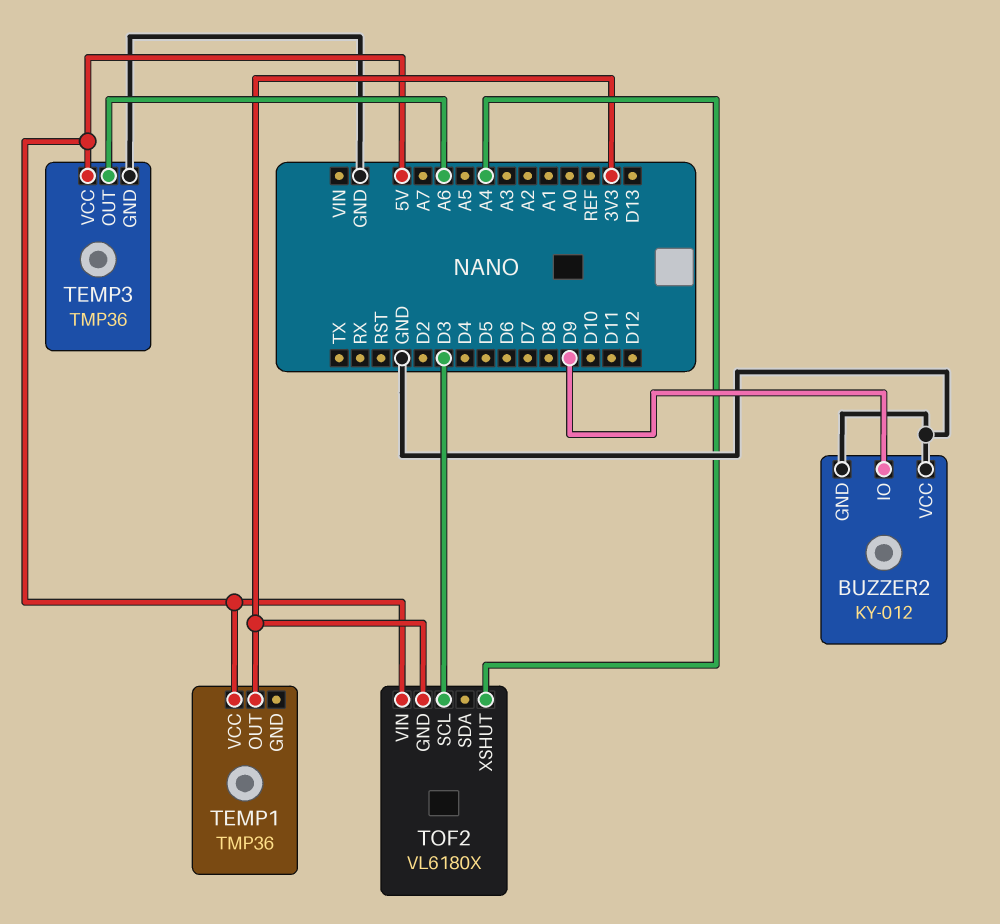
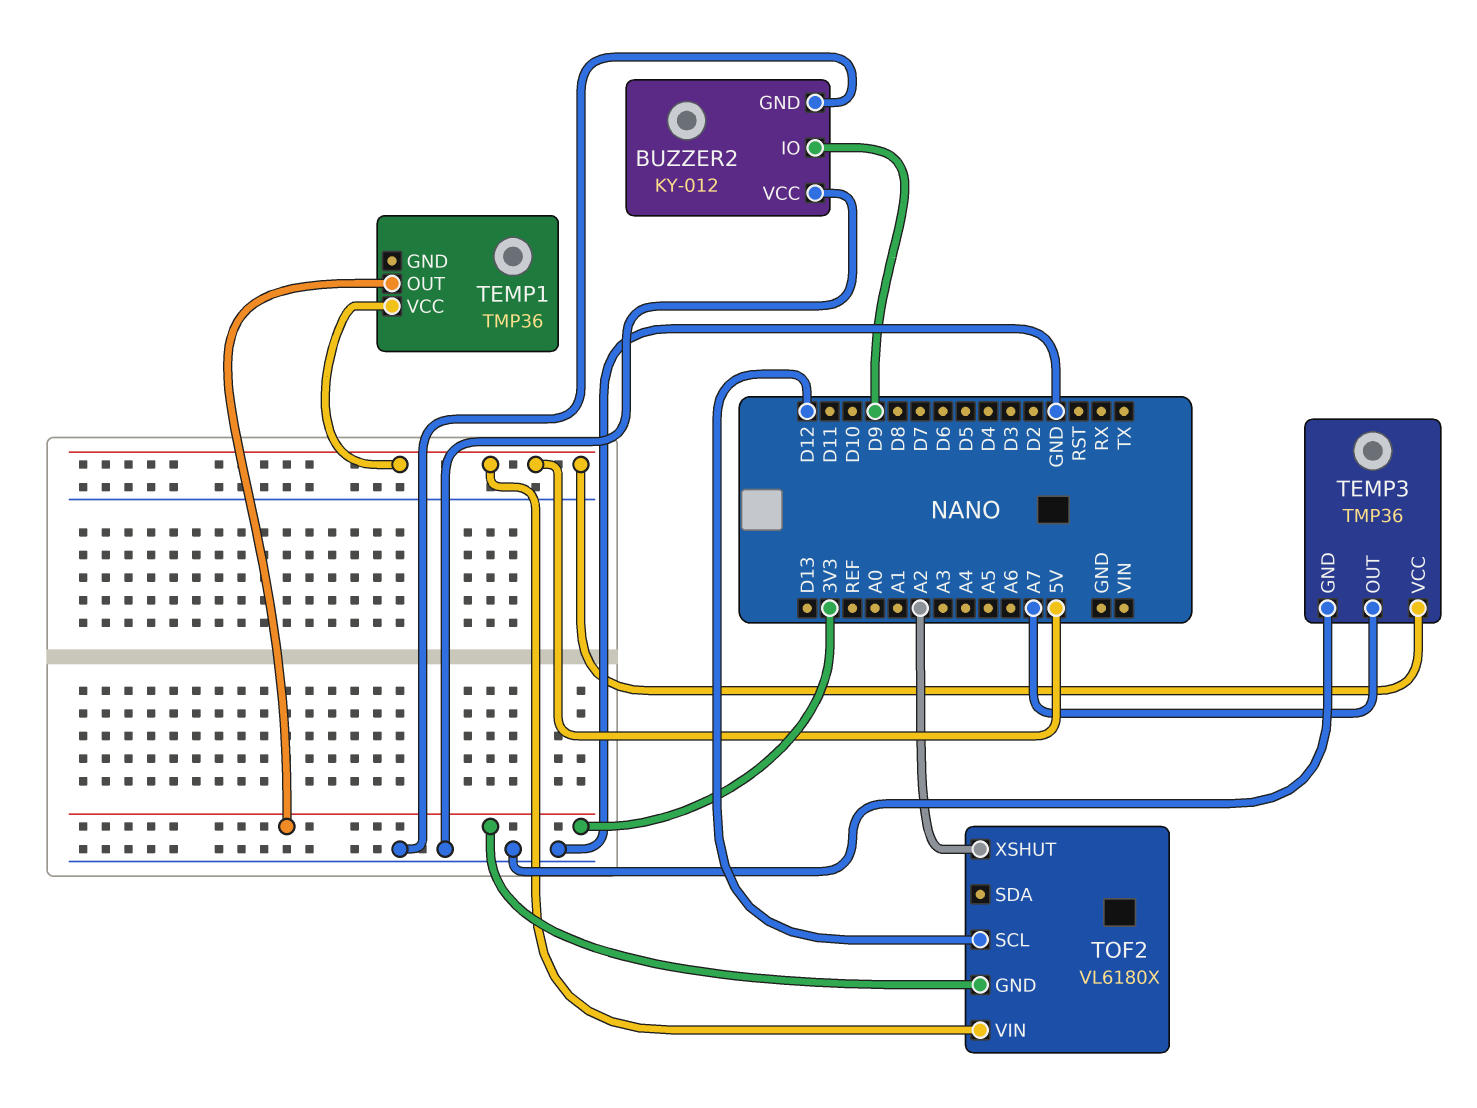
TEMP3 pin OUT: A6 -> A7
TOF2 pin SCL: D3 -> D12
TOF2 pin XSHUT: A4 -> A2

